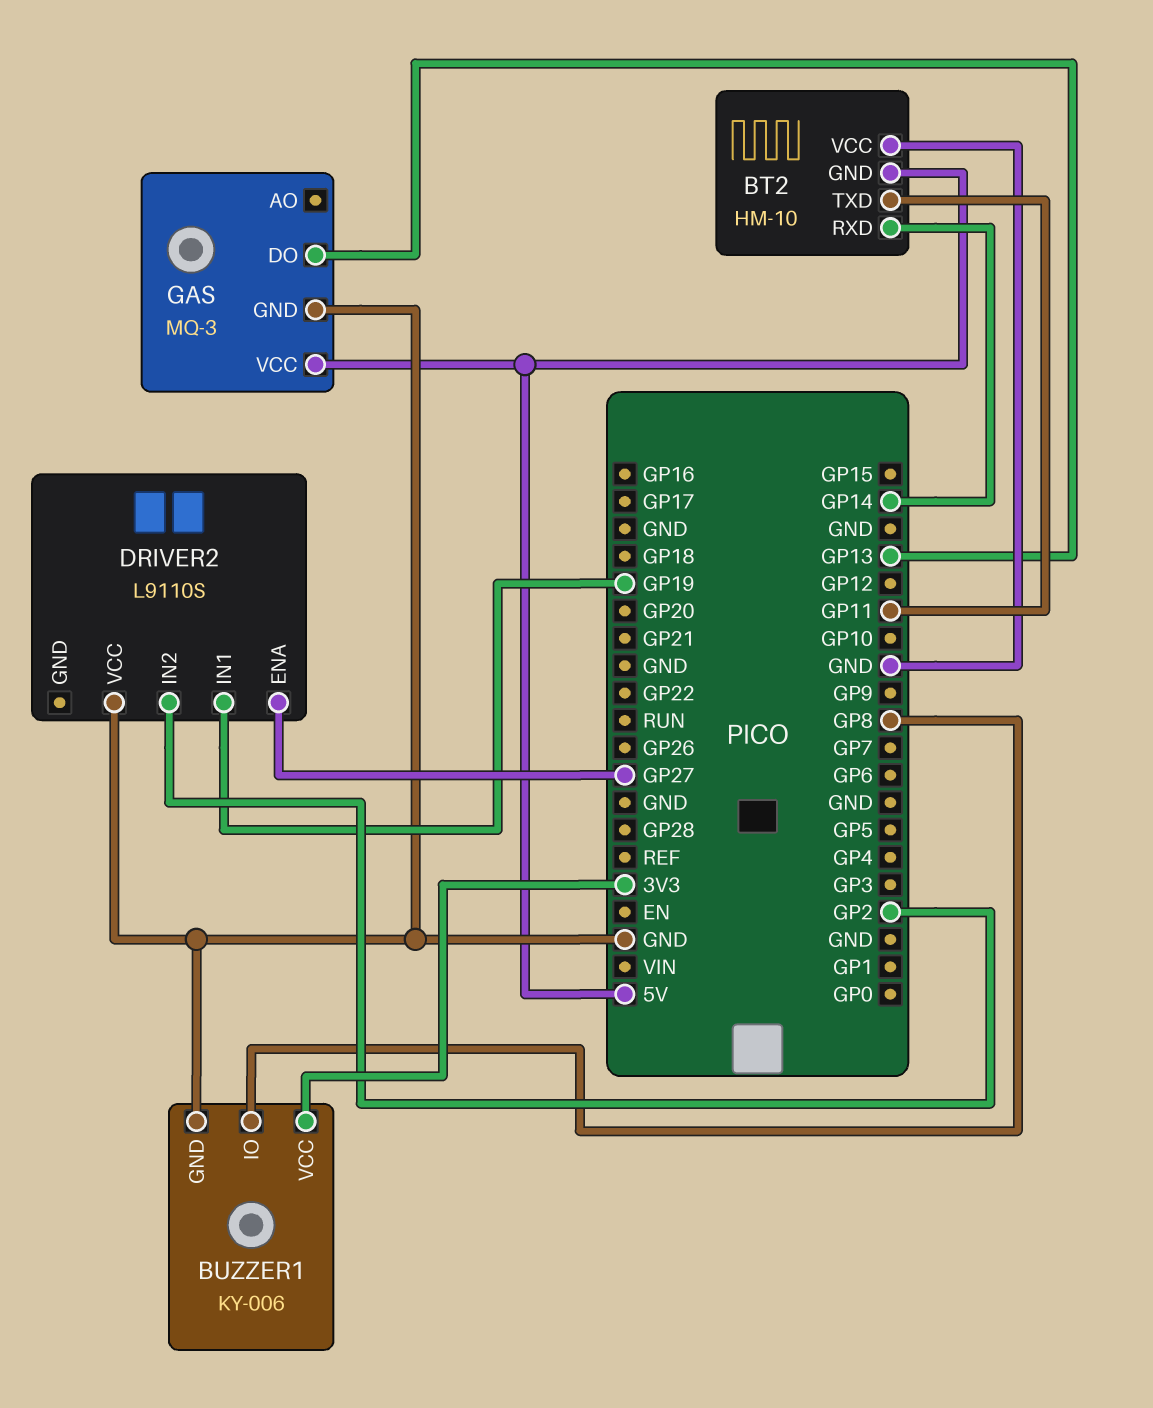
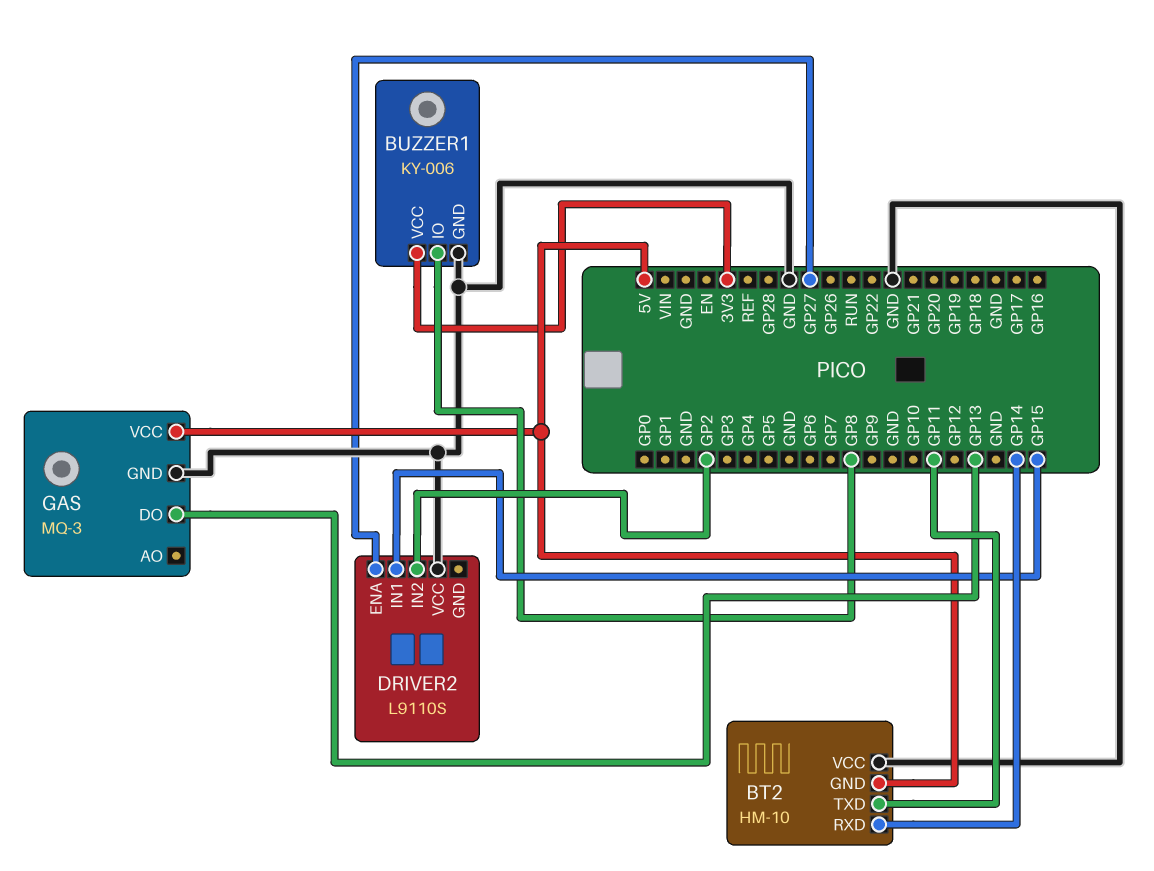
DRIVER2 pin IN1: GP19 -> GP15

